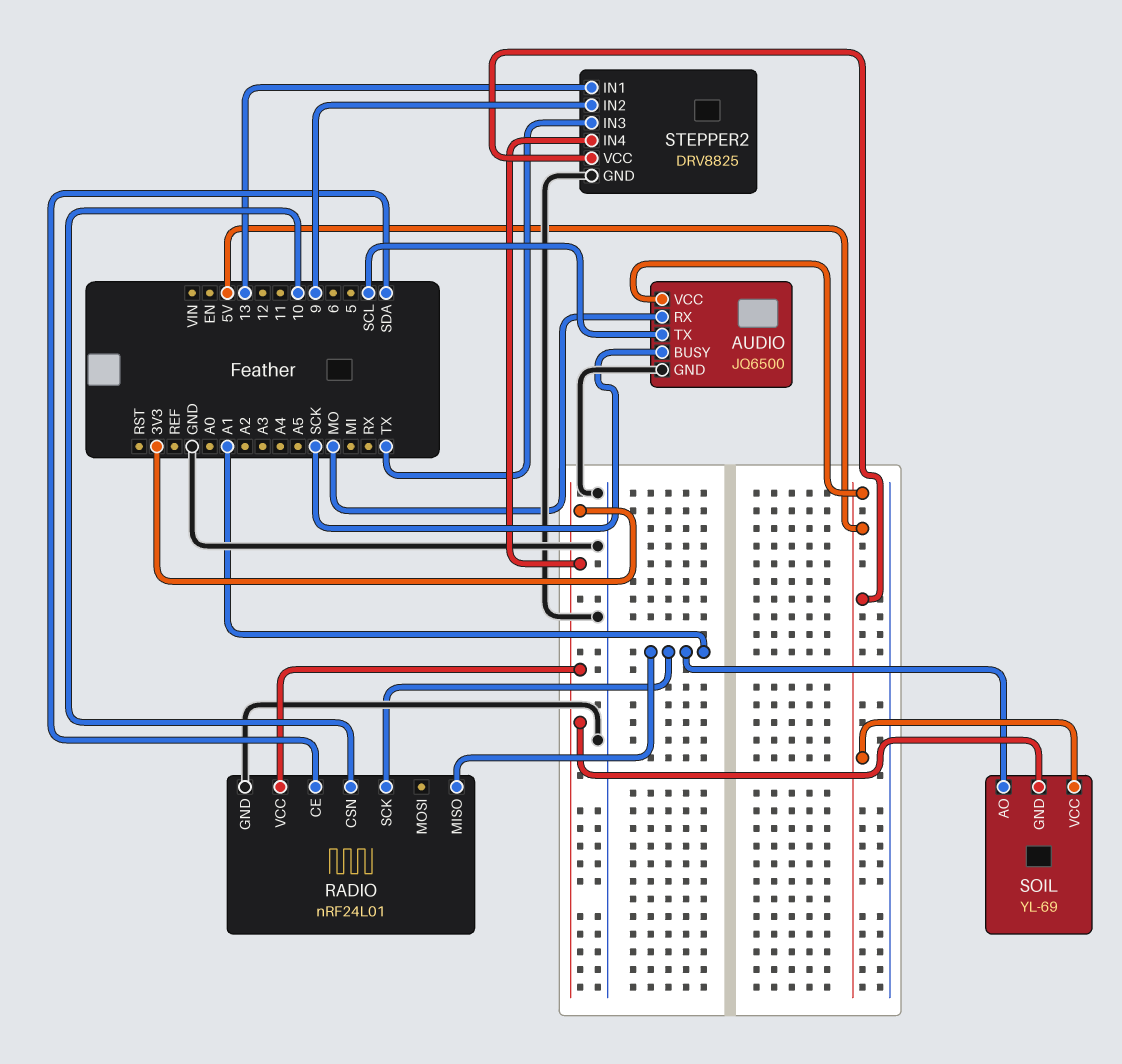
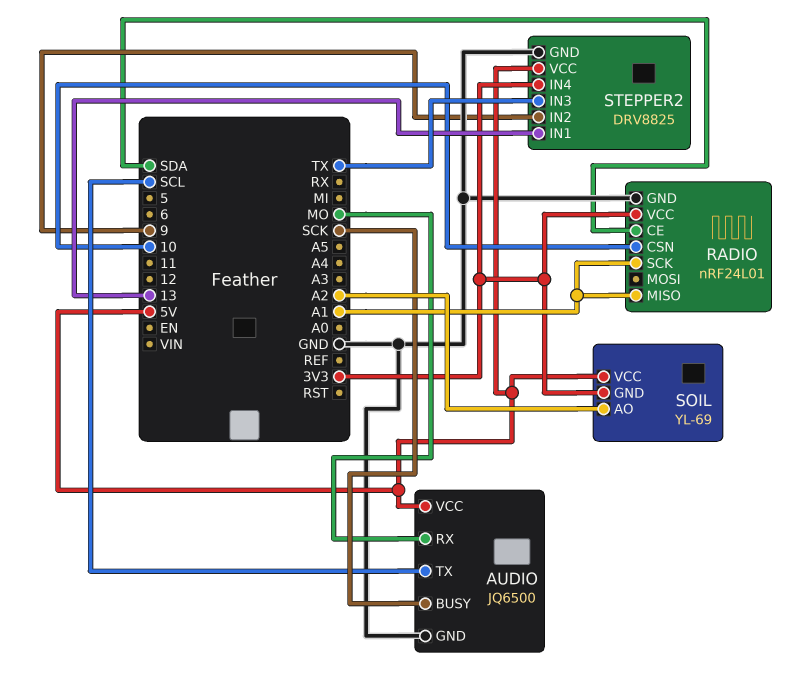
SOIL pin AO: A1 -> A2

